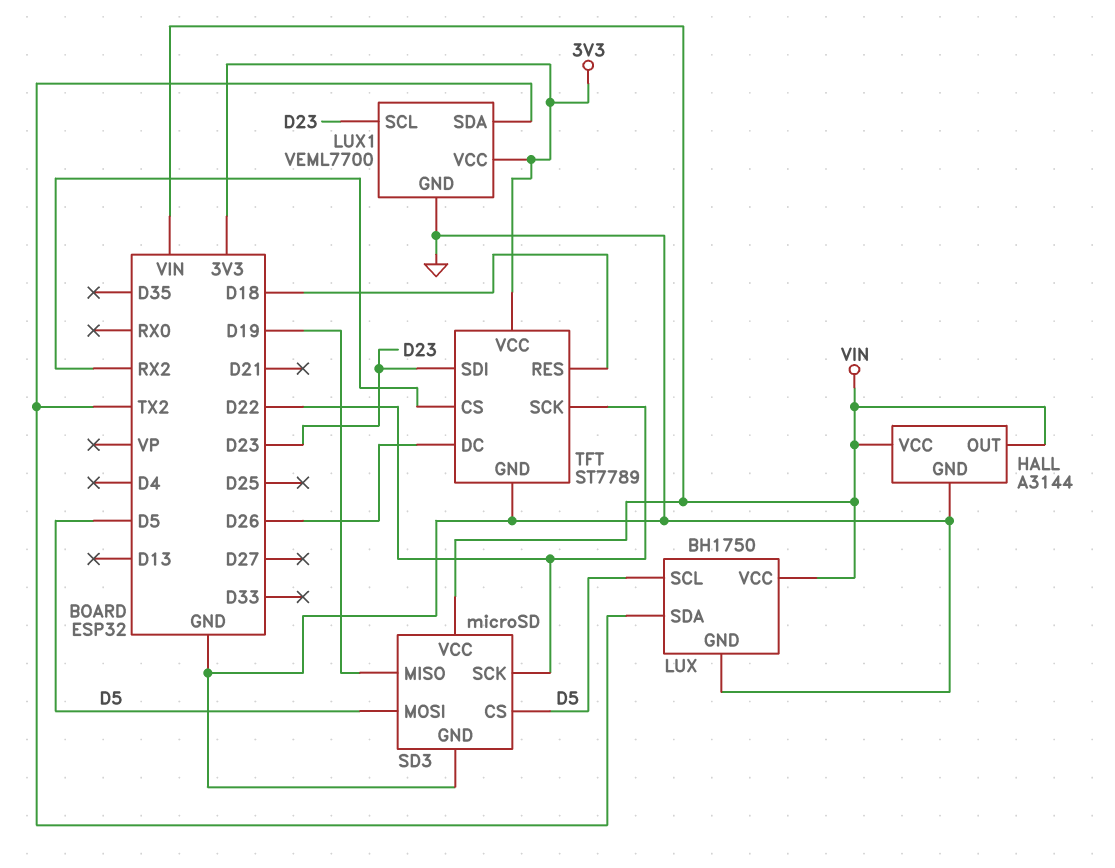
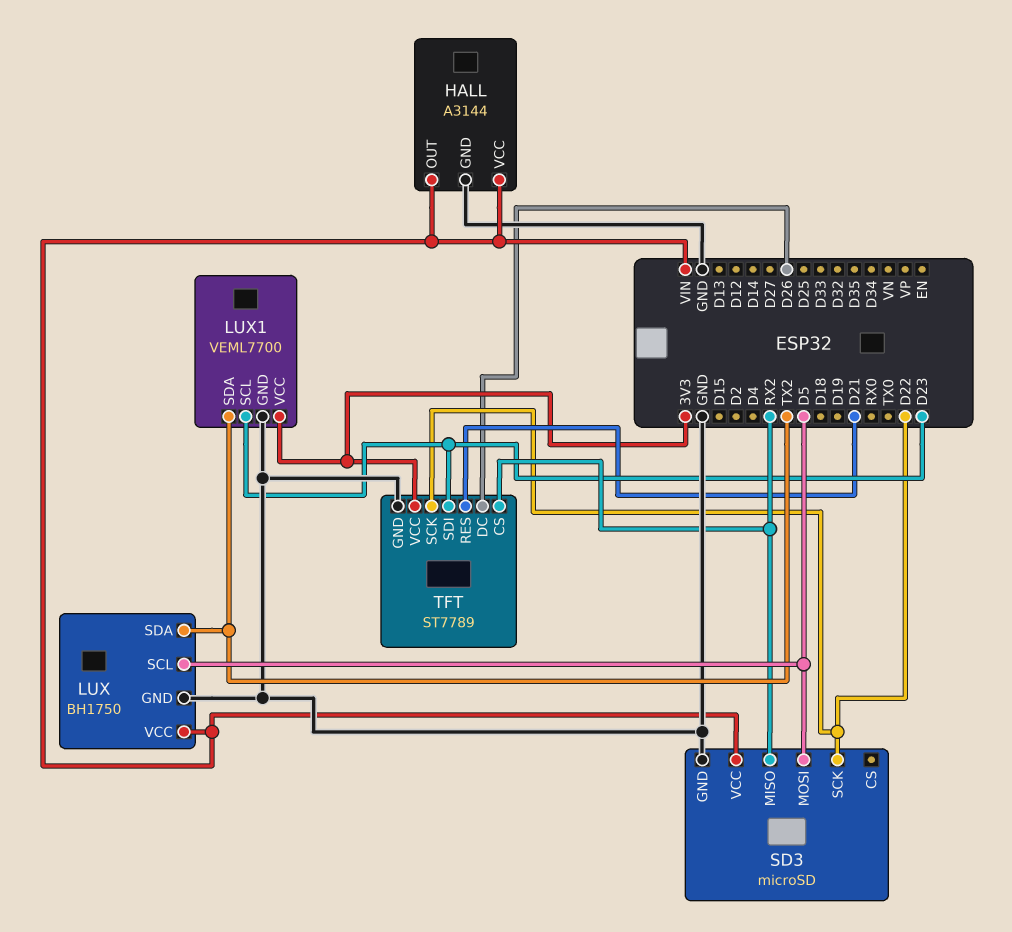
SD3 pin CS: D5 -> none
SD3 pin MISO: D19 -> RX2
TFT pin RES: D18 -> D21

